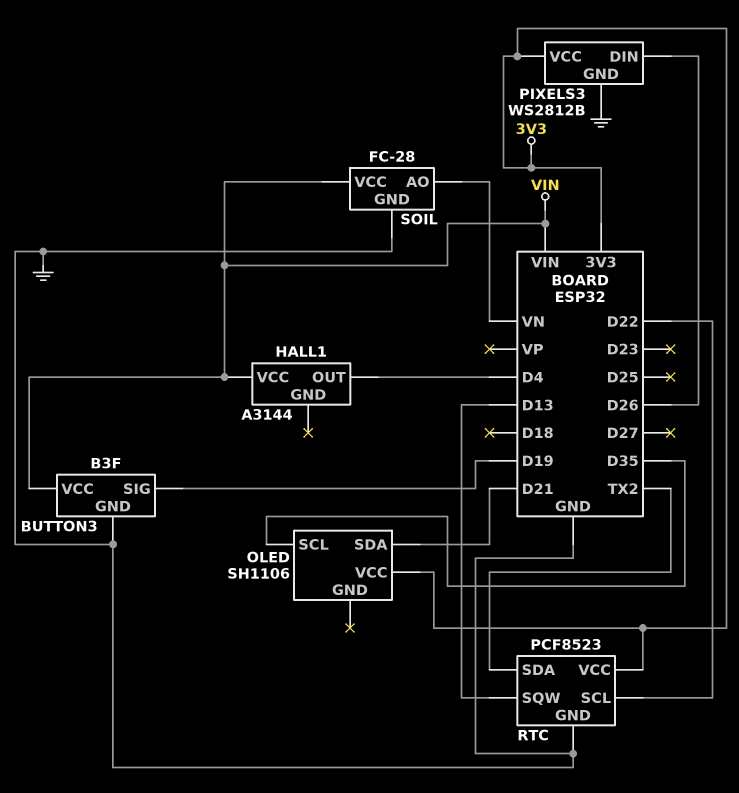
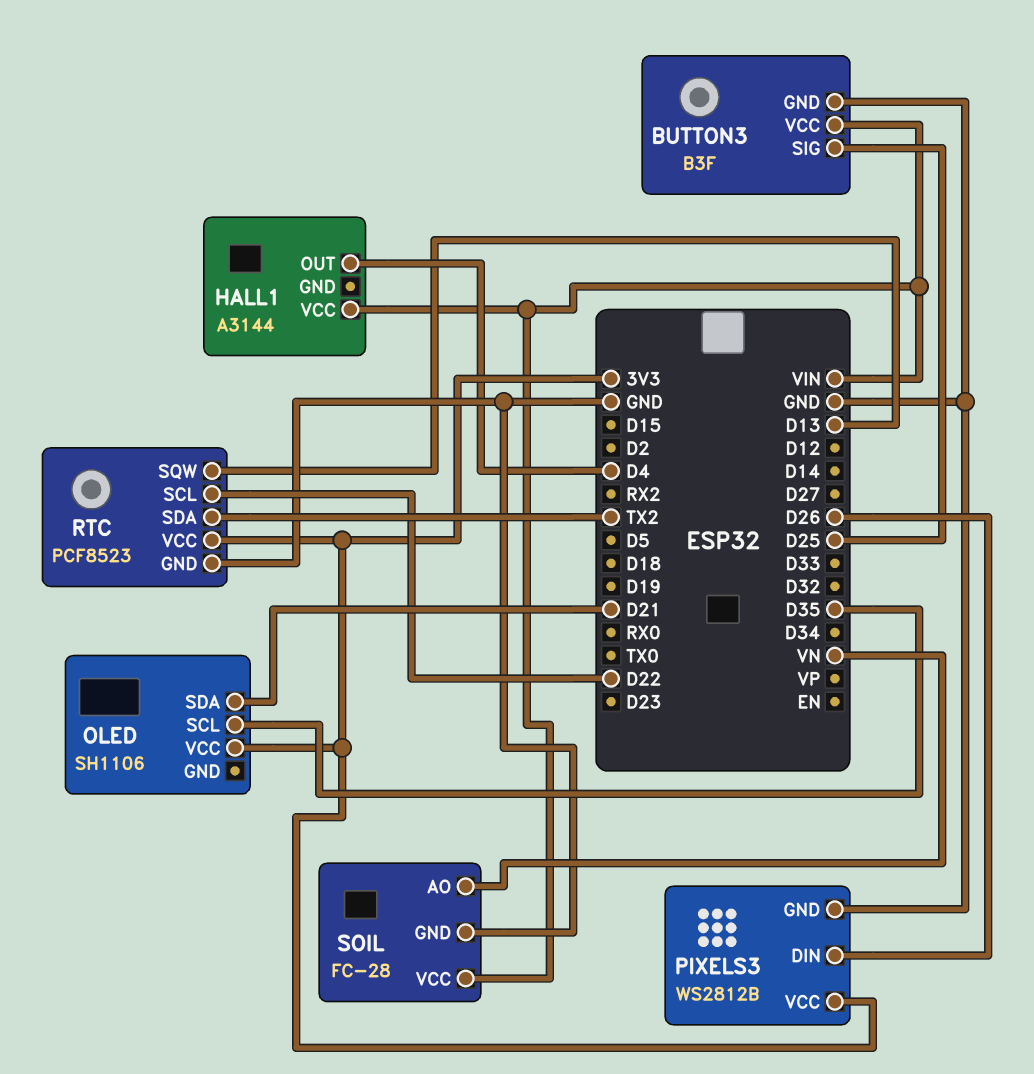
BUTTON3 pin SIG: D19 -> D25

